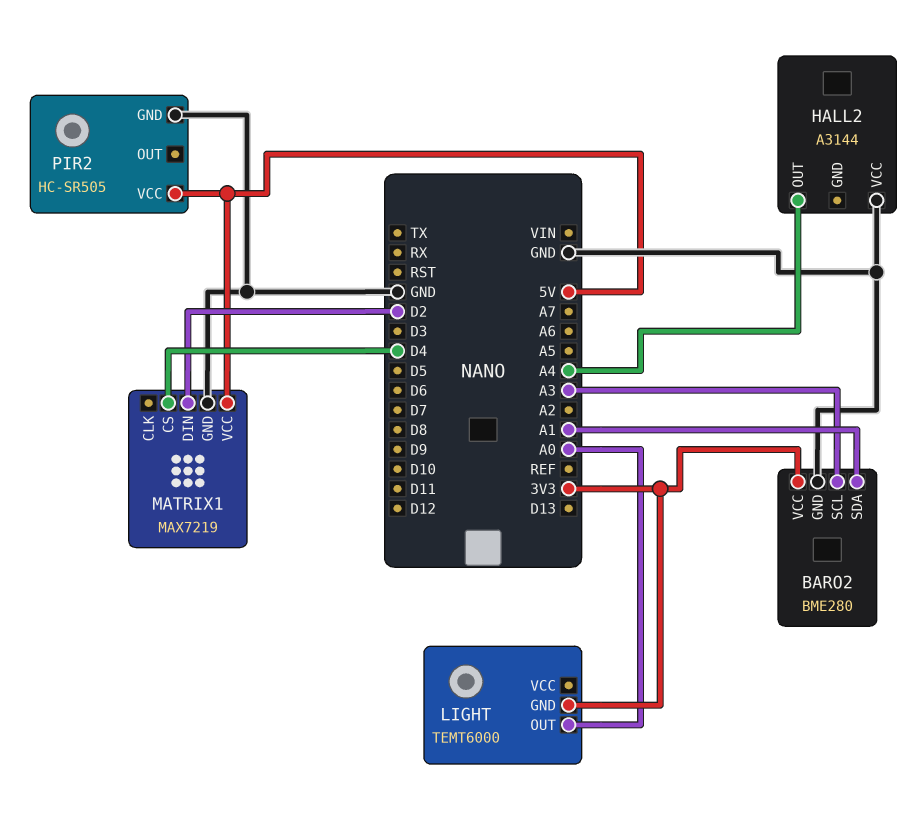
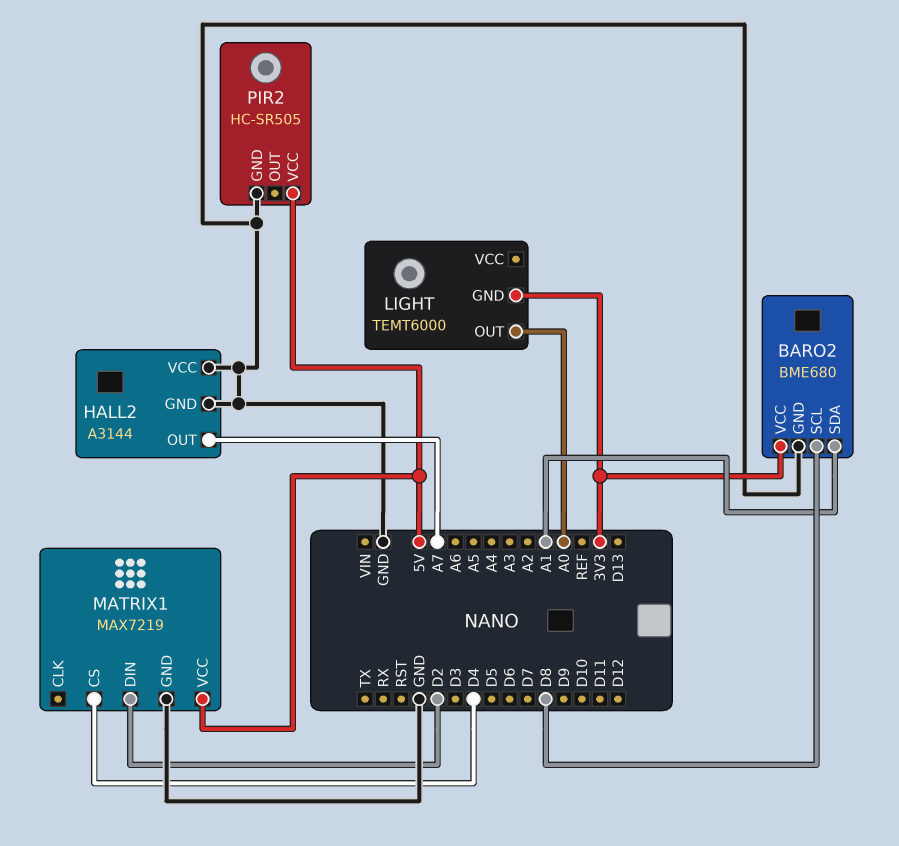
BARO2: BME280 -> BME680
BARO2 pin SCL: A3 -> D8
HALL2 pin GND: none -> GND
HALL2 pin OUT: A4 -> A7

